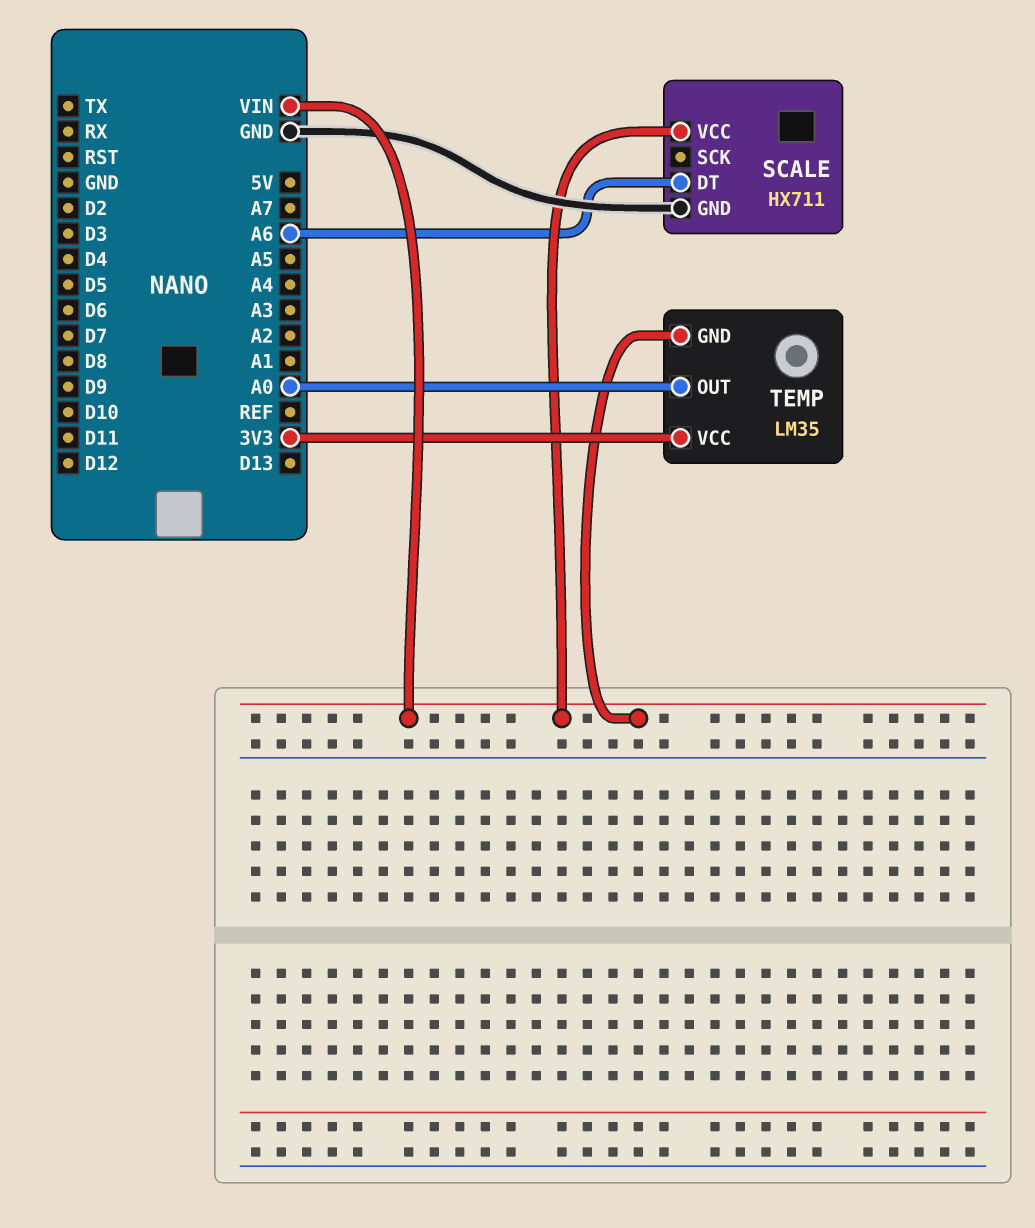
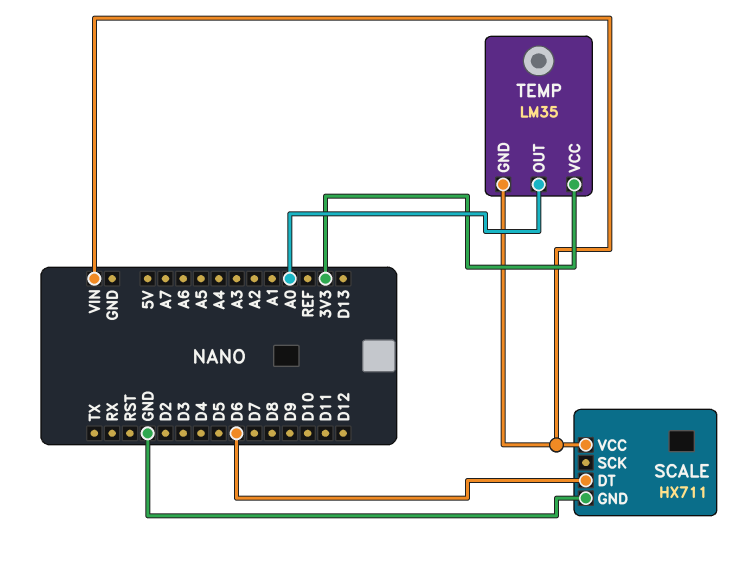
SCALE pin DT: A6 -> D6

